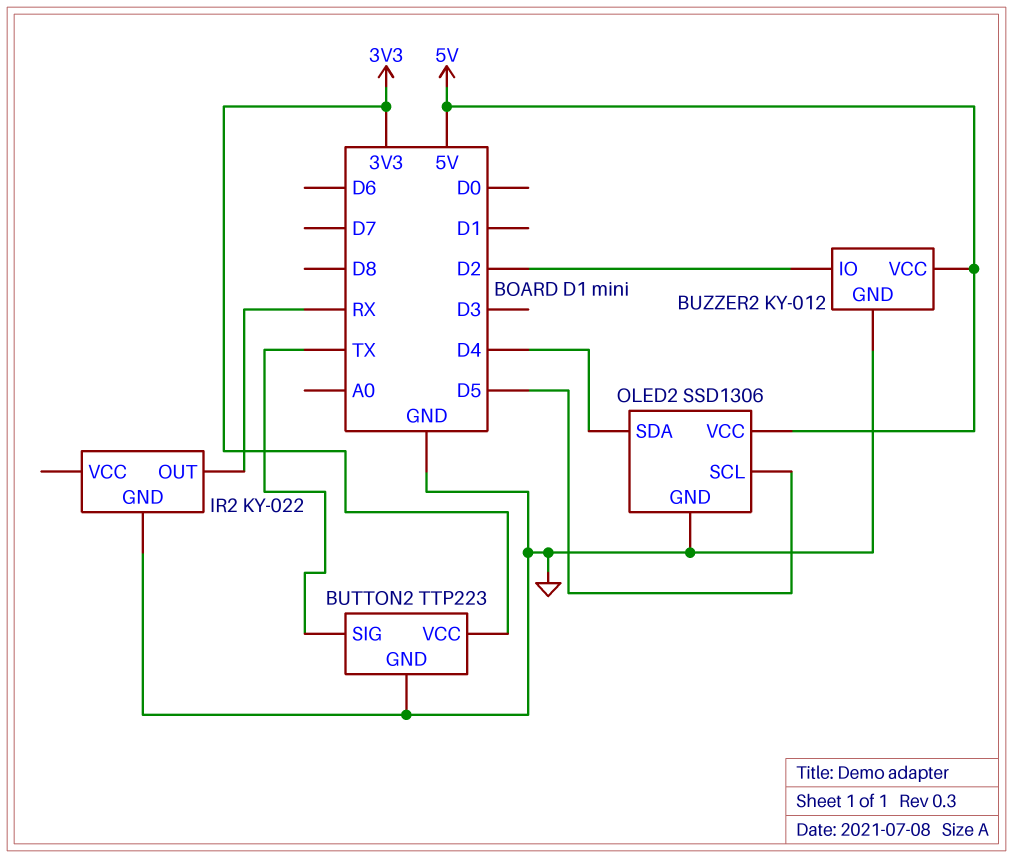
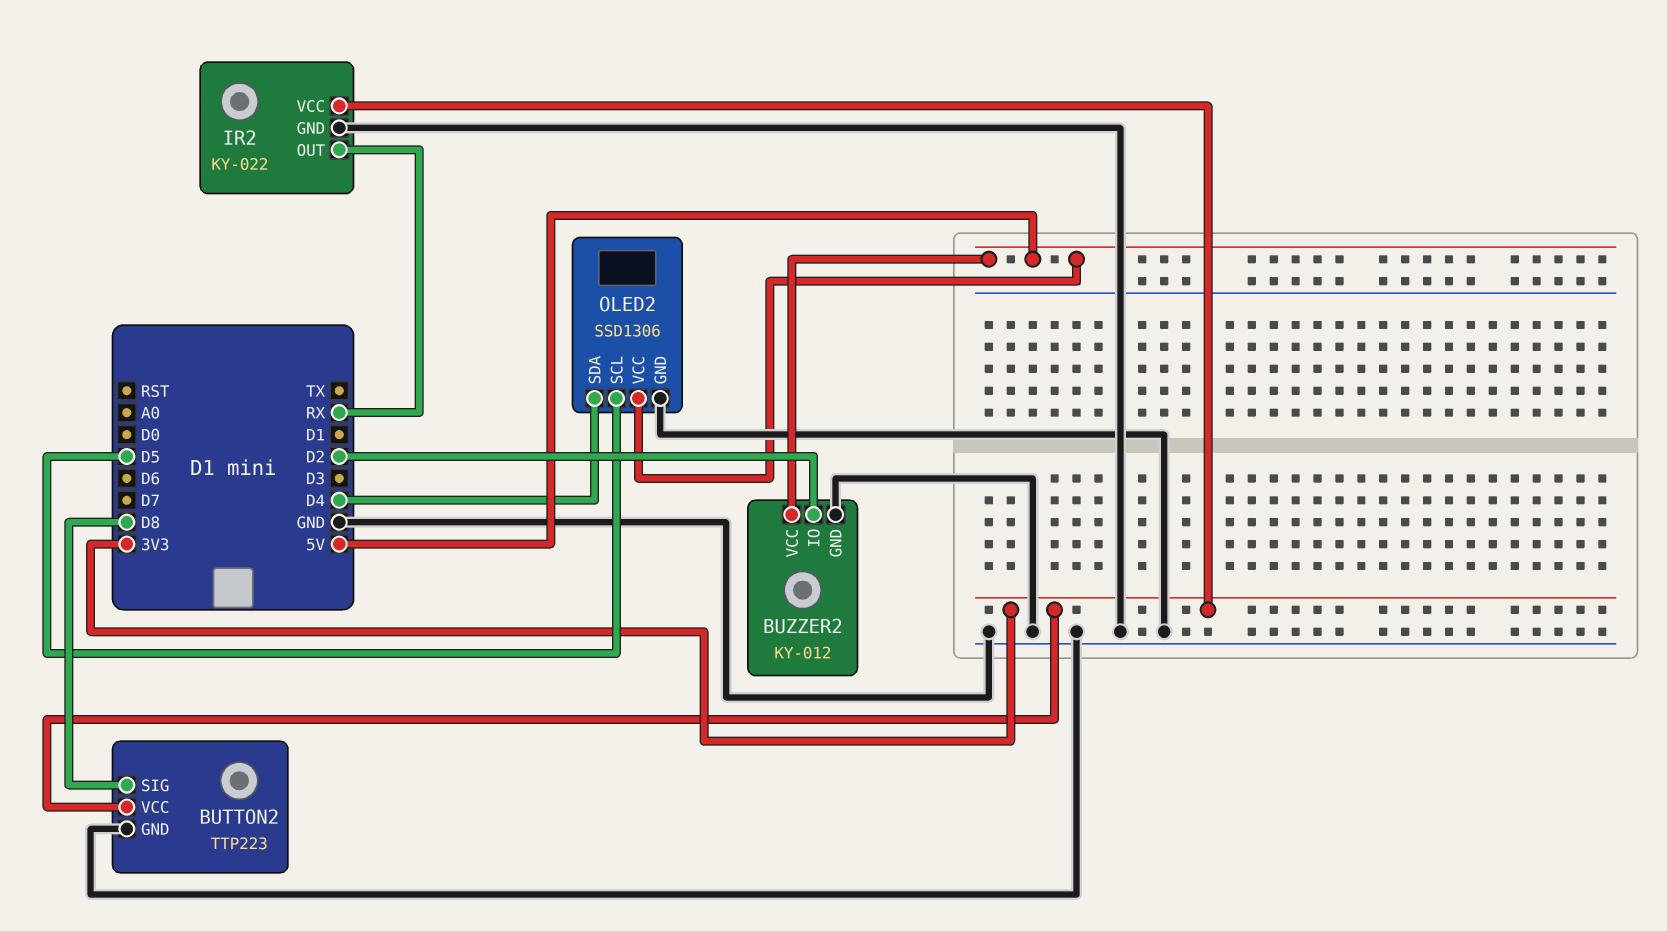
BUTTON2 pin SIG: TX -> D8
IR2 pin VCC: none -> 3V3

